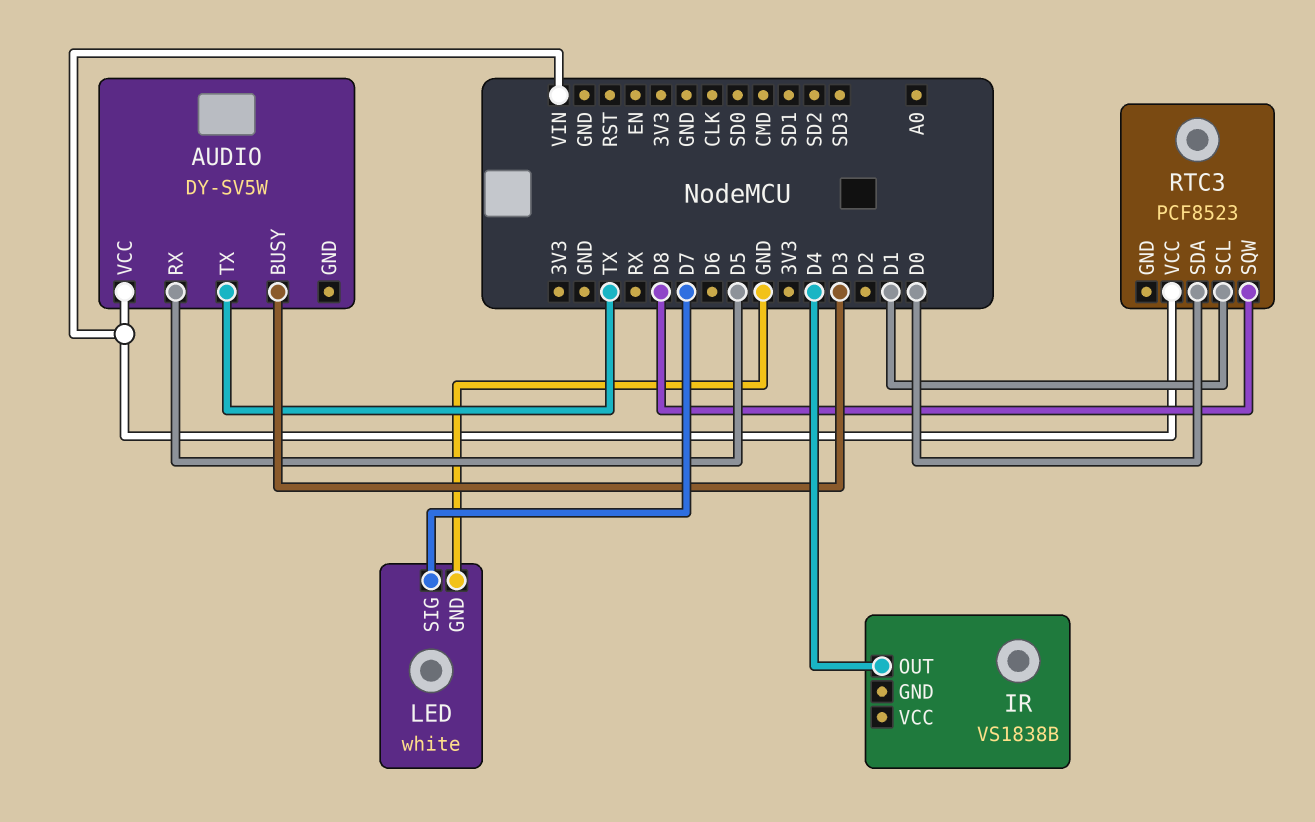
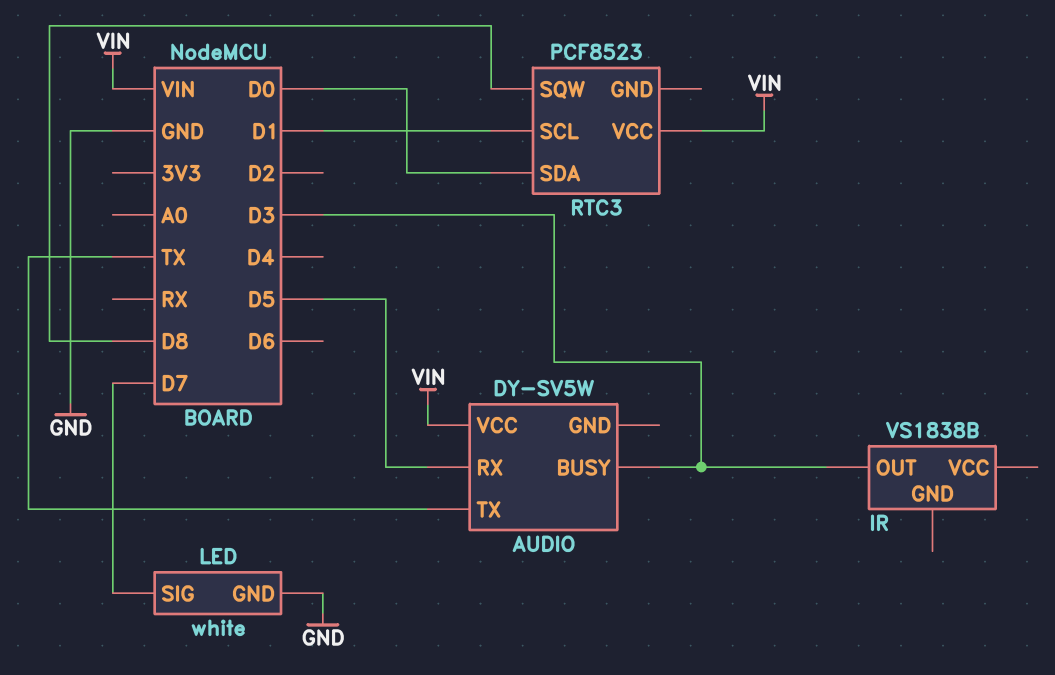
IR pin OUT: D4 -> D3

